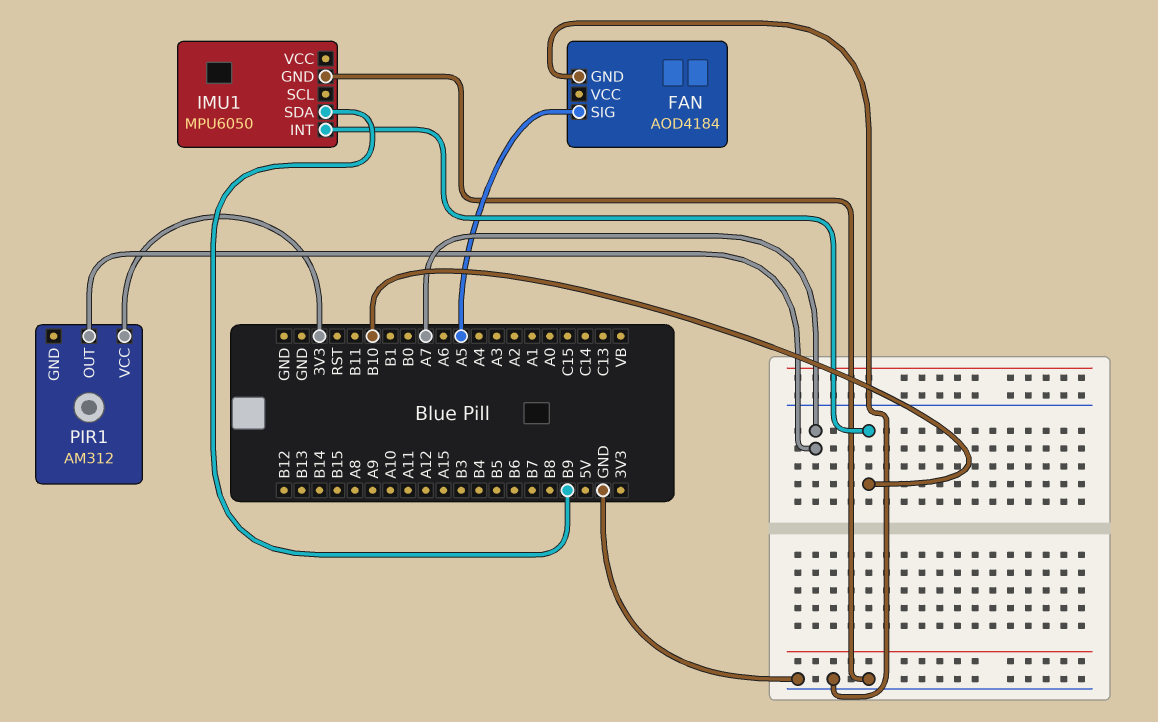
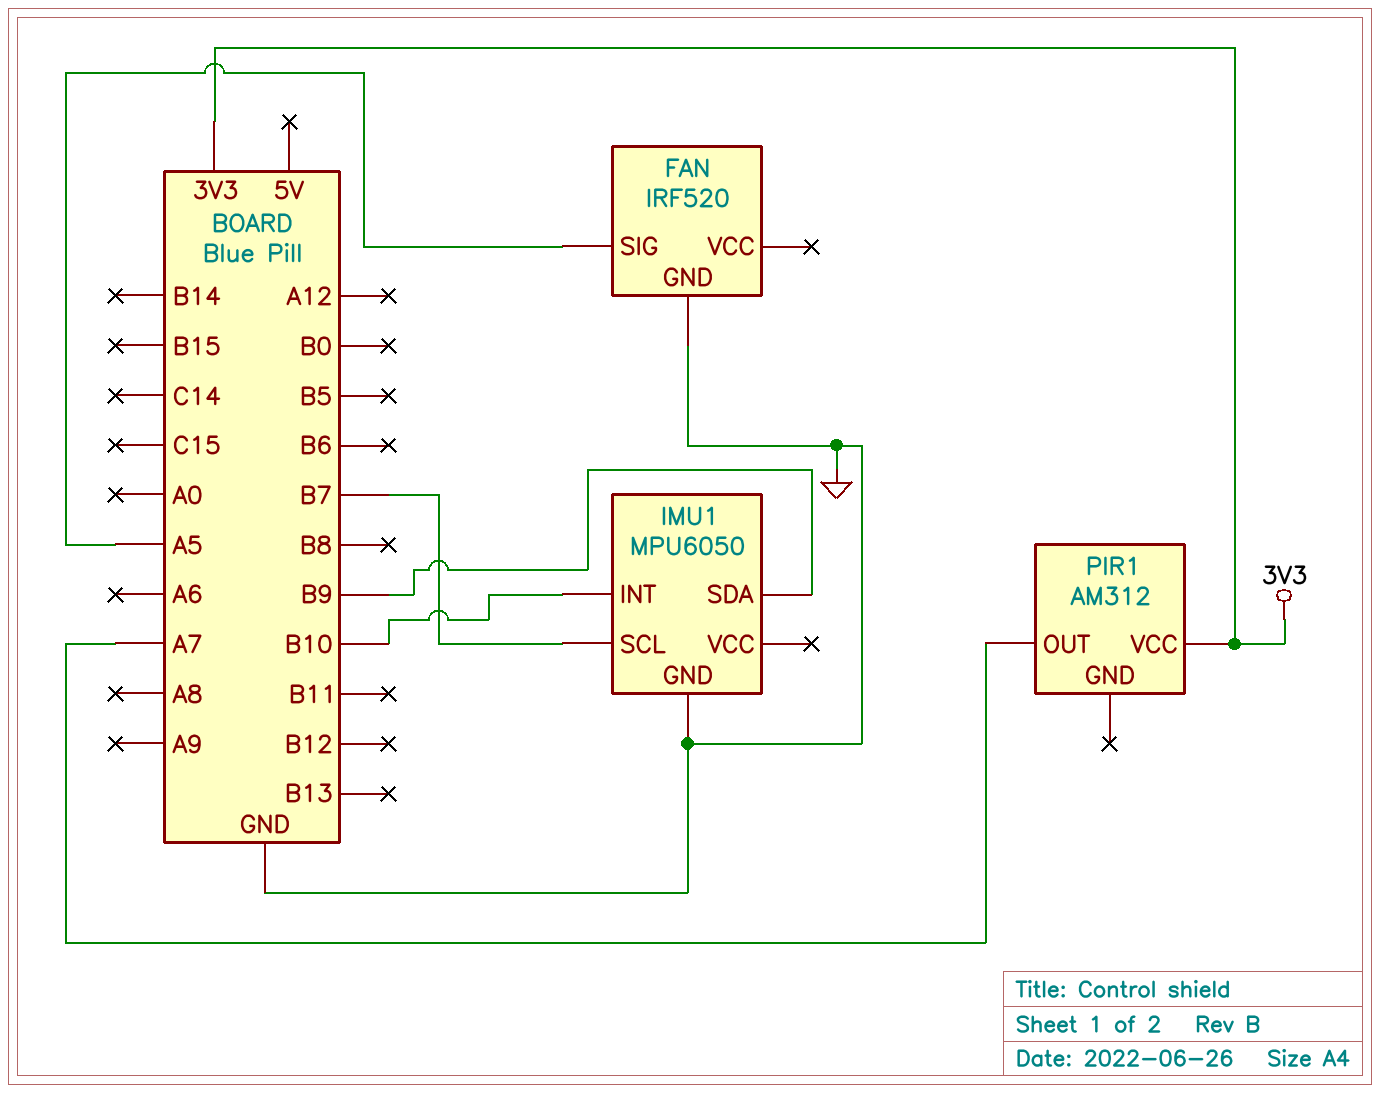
FAN: AOD4184 -> IRF520
IMU1 pin SCL: none -> B7

